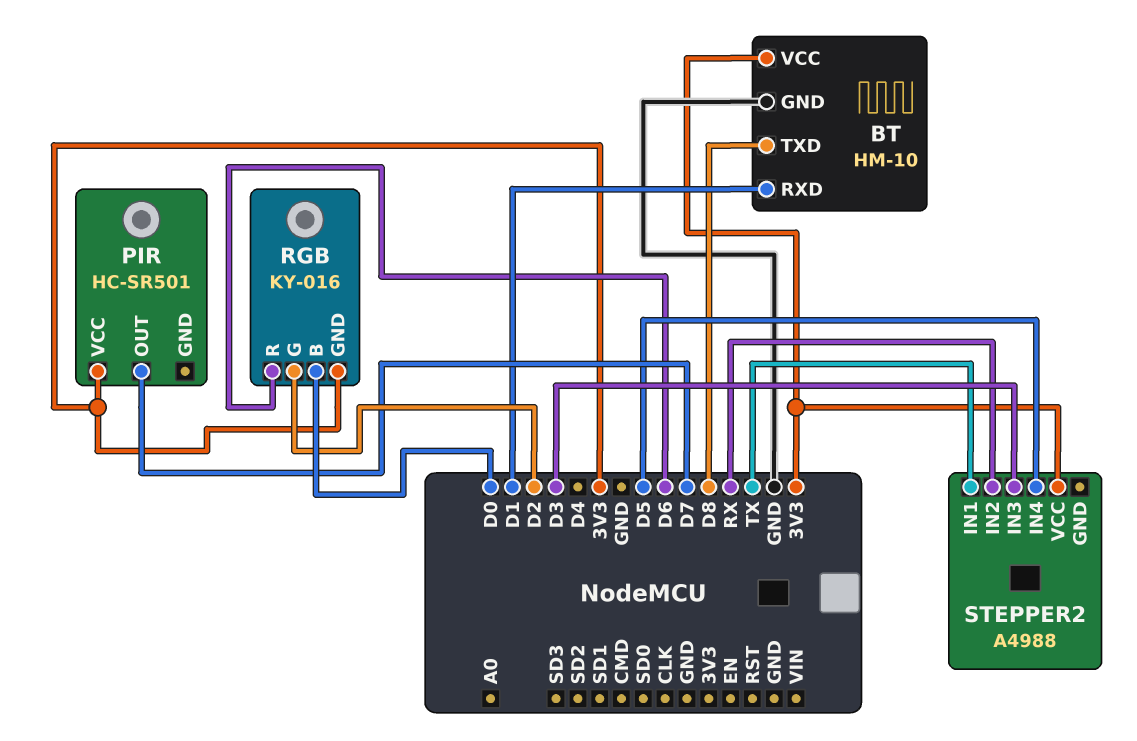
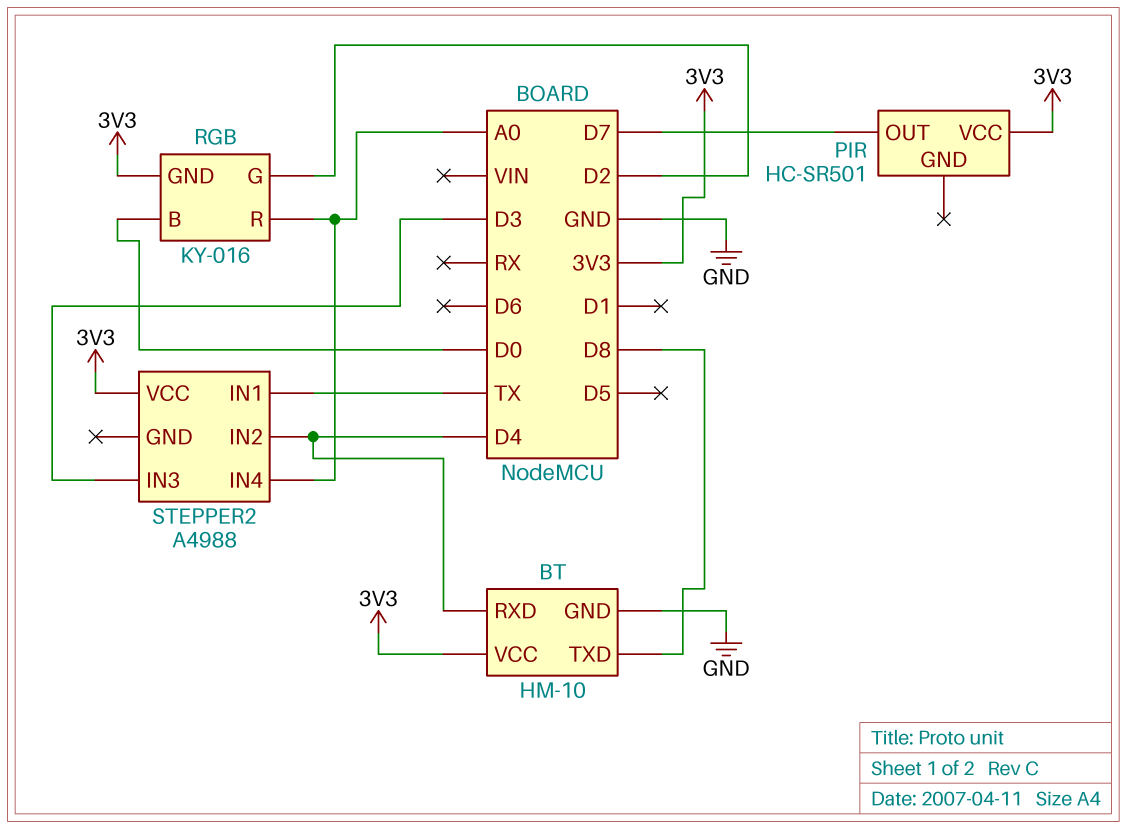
BT pin RXD: D1 -> D4
RGB pin R: D6 -> A0
STEPPER2 pin IN2: RX -> D4
STEPPER2 pin IN4: D5 -> A0

